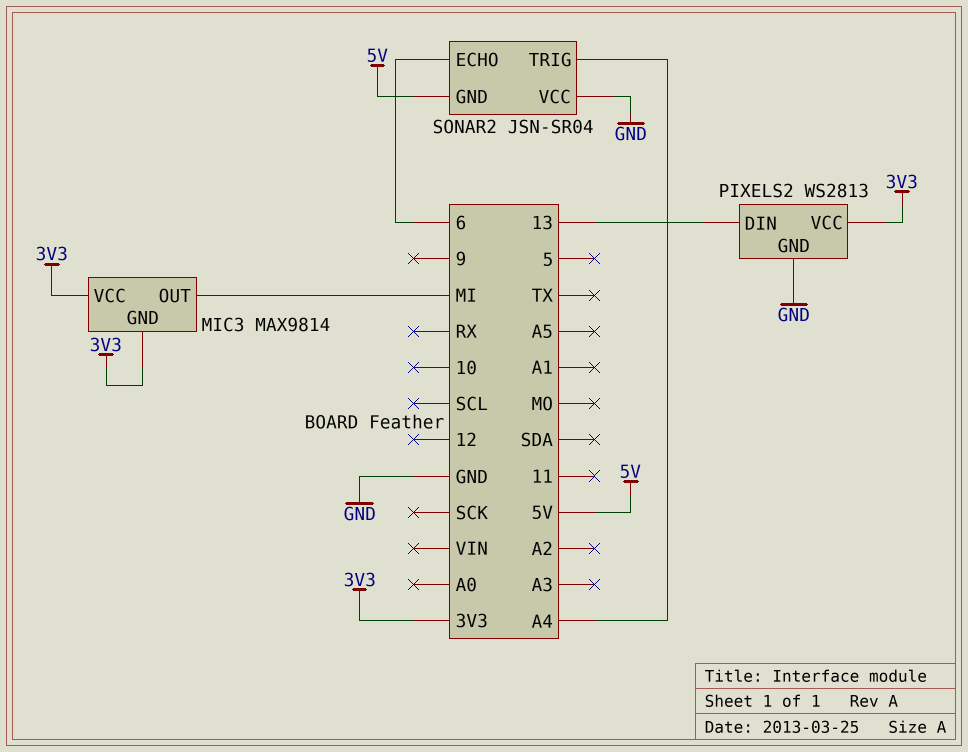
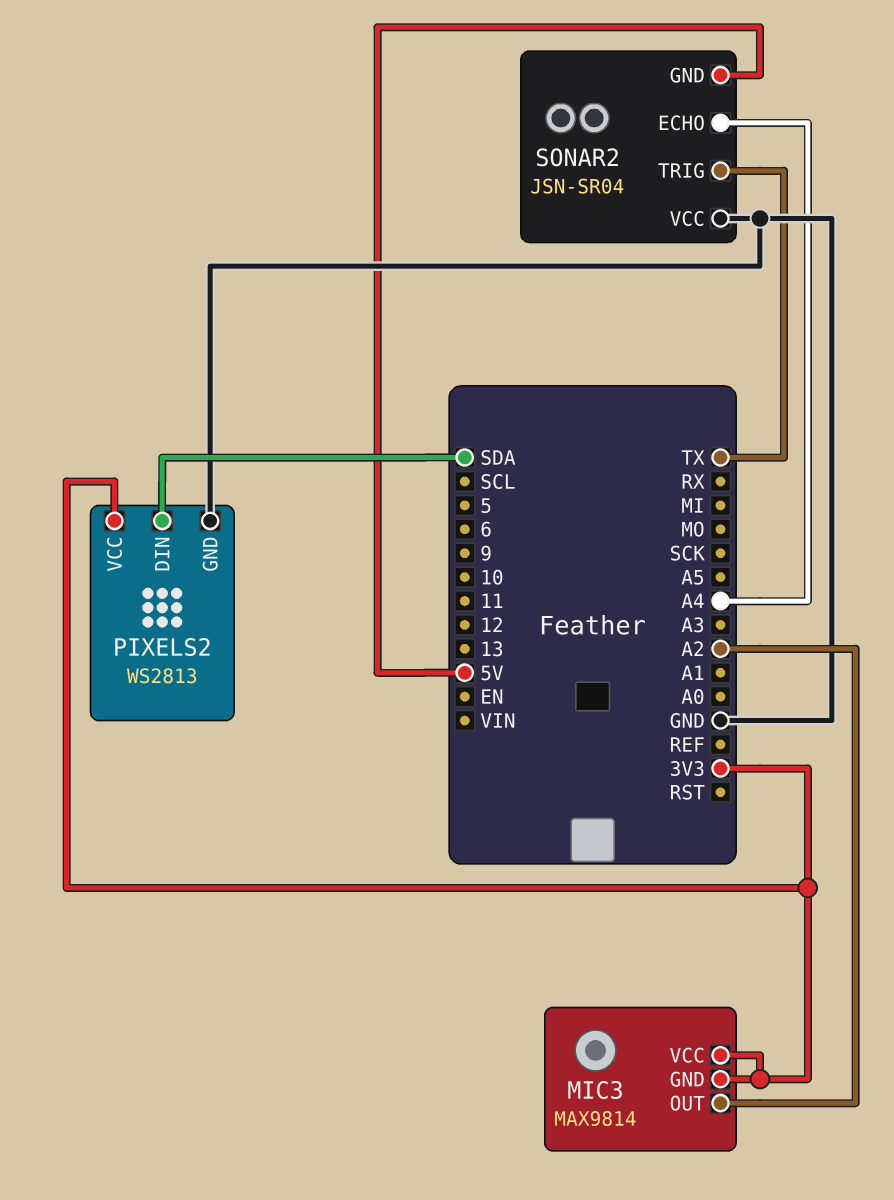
MIC3 pin OUT: MI -> A2
PIXELS2 pin DIN: 13 -> SDA
SONAR2 pin ECHO: 6 -> A4
SONAR2 pin TRIG: A4 -> TX

